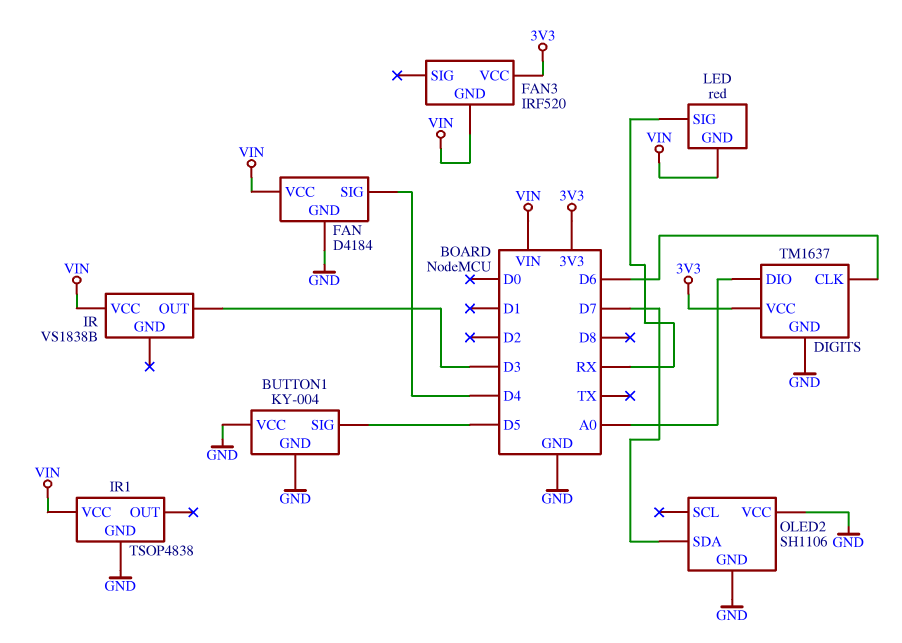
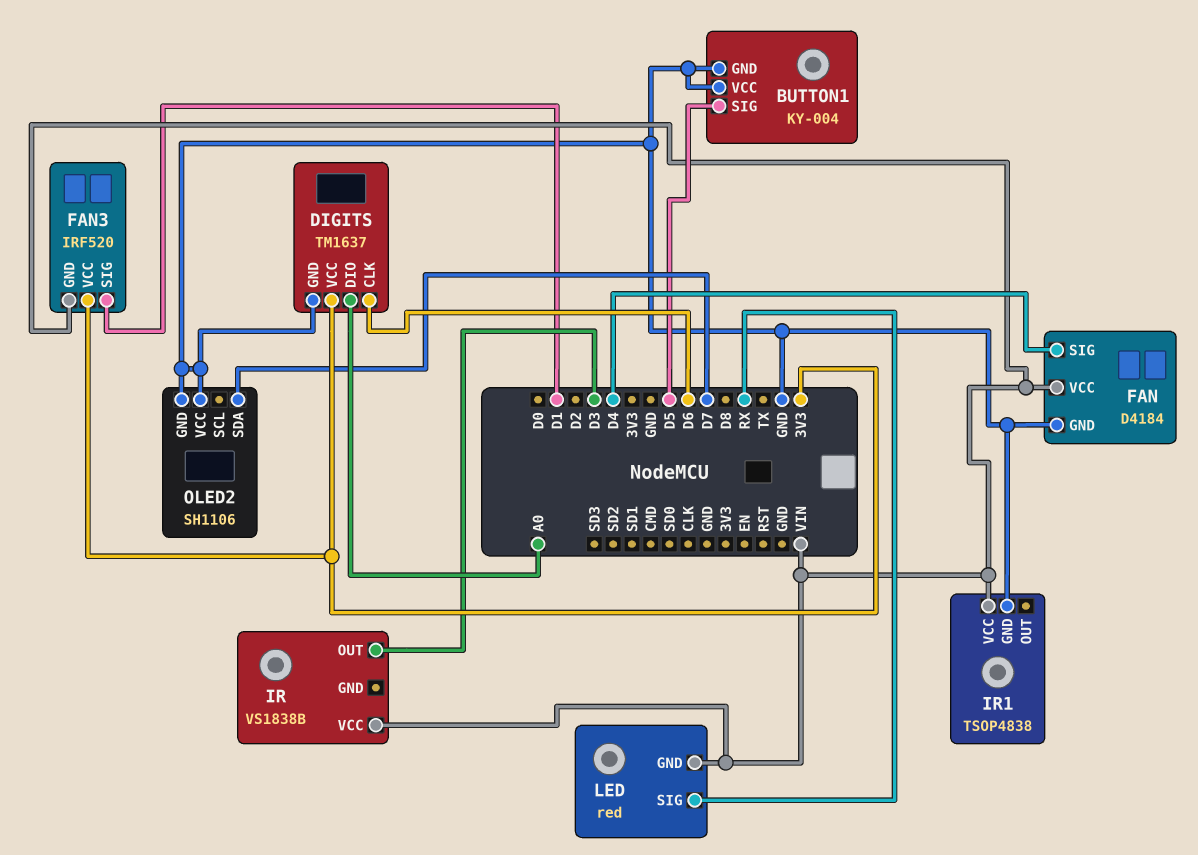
FAN3 pin SIG: none -> D1

